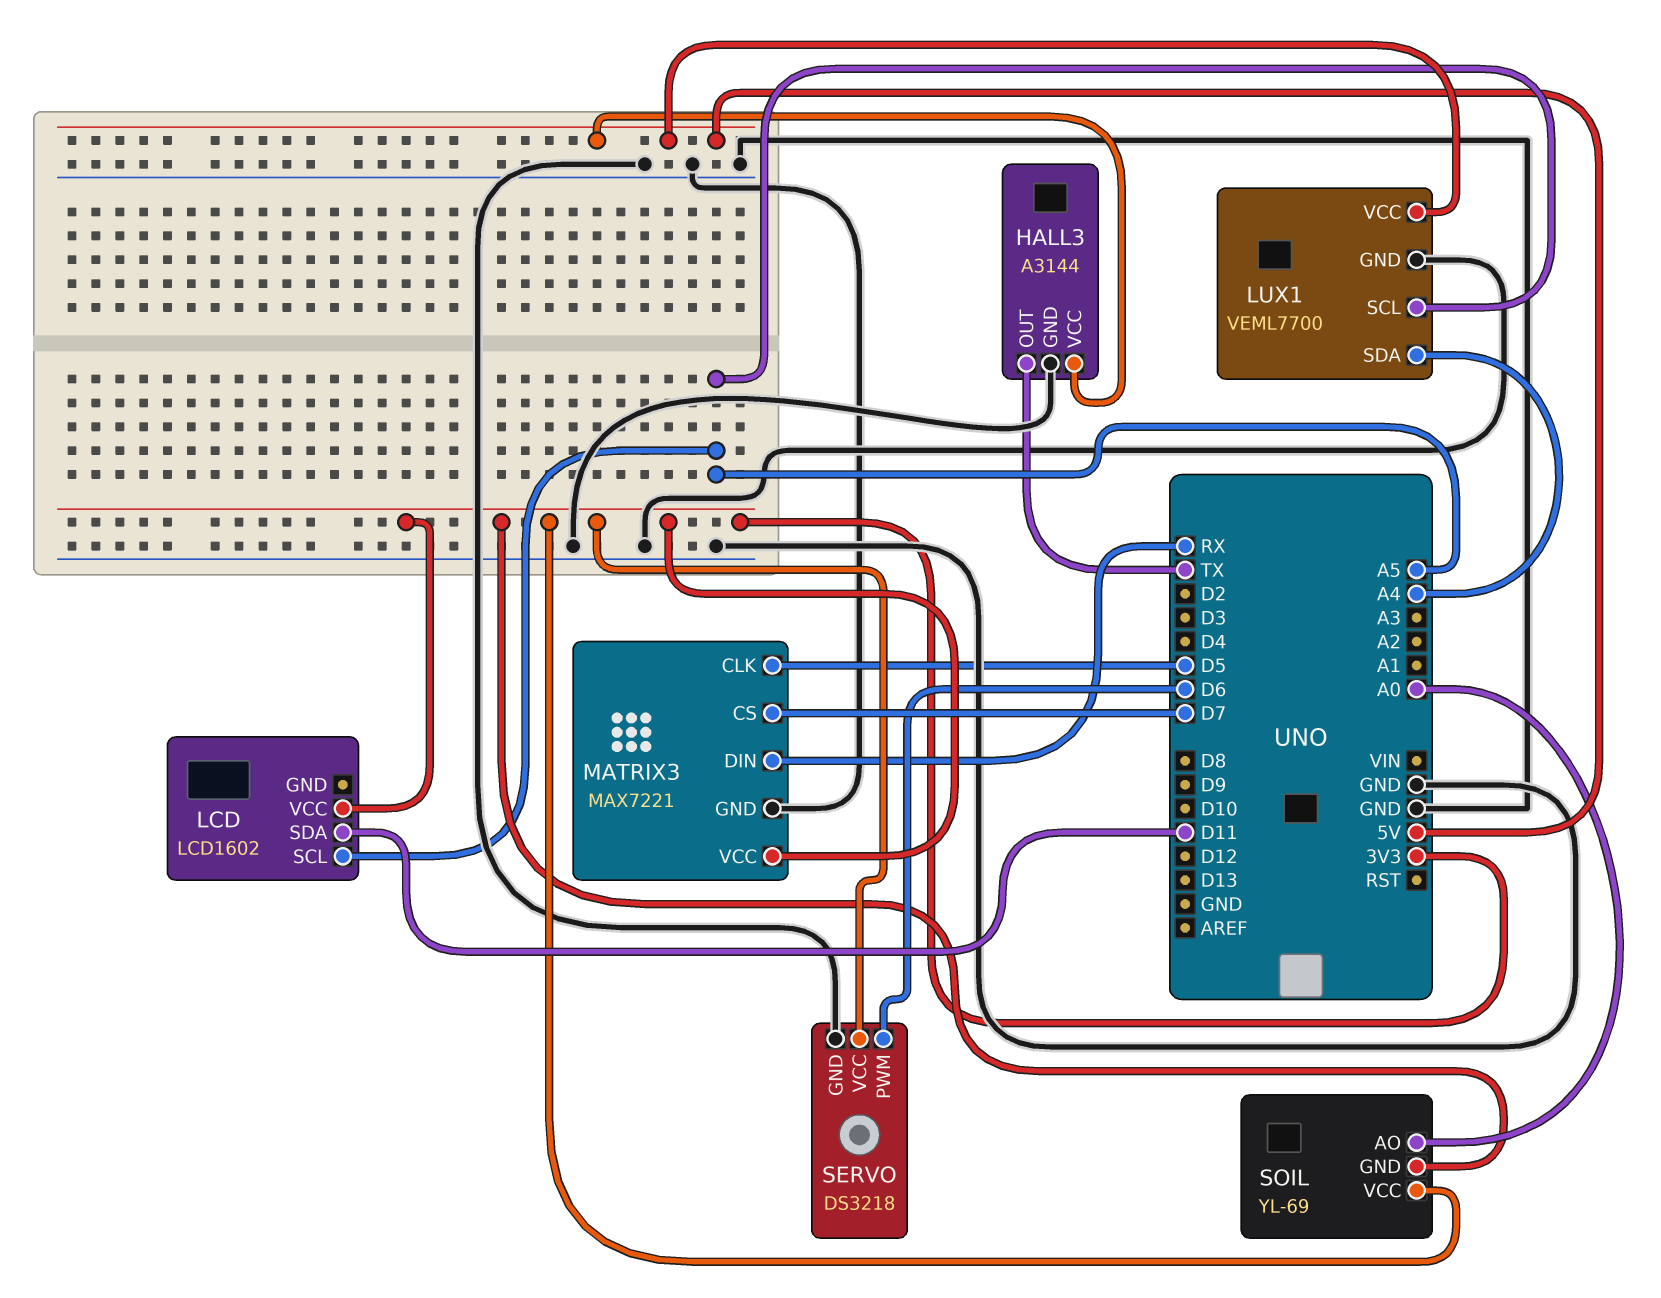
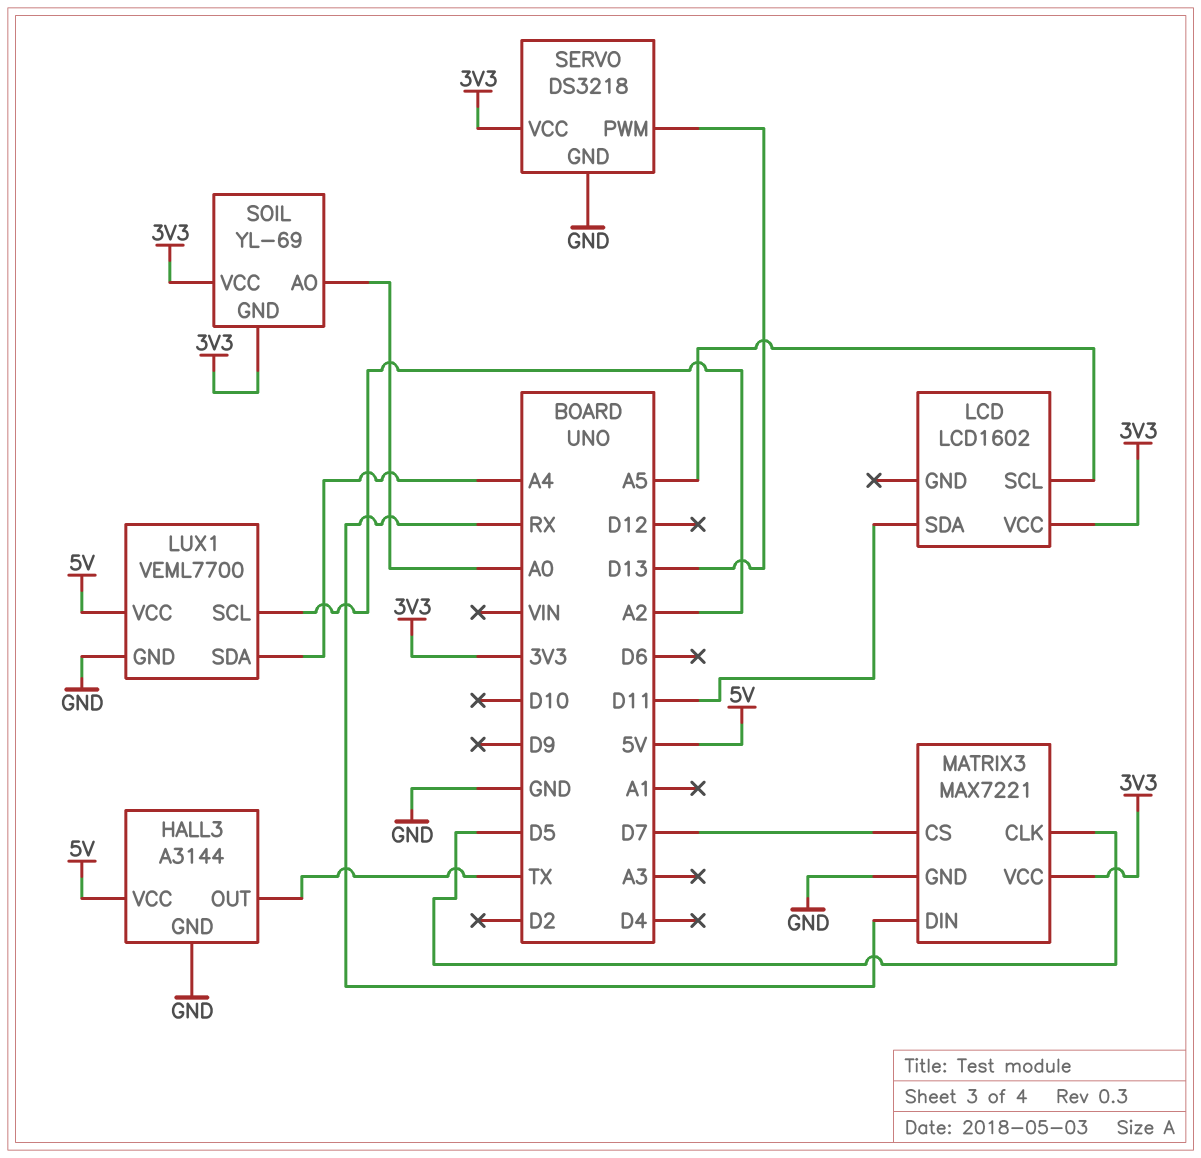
LUX1 pin SCL: A5 -> A2
SERVO pin PWM: D6 -> D13

